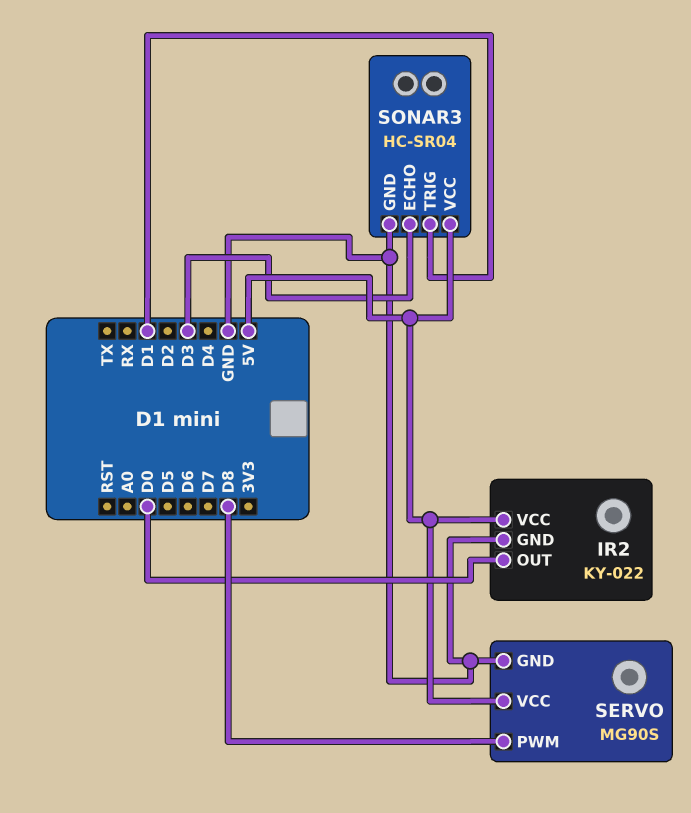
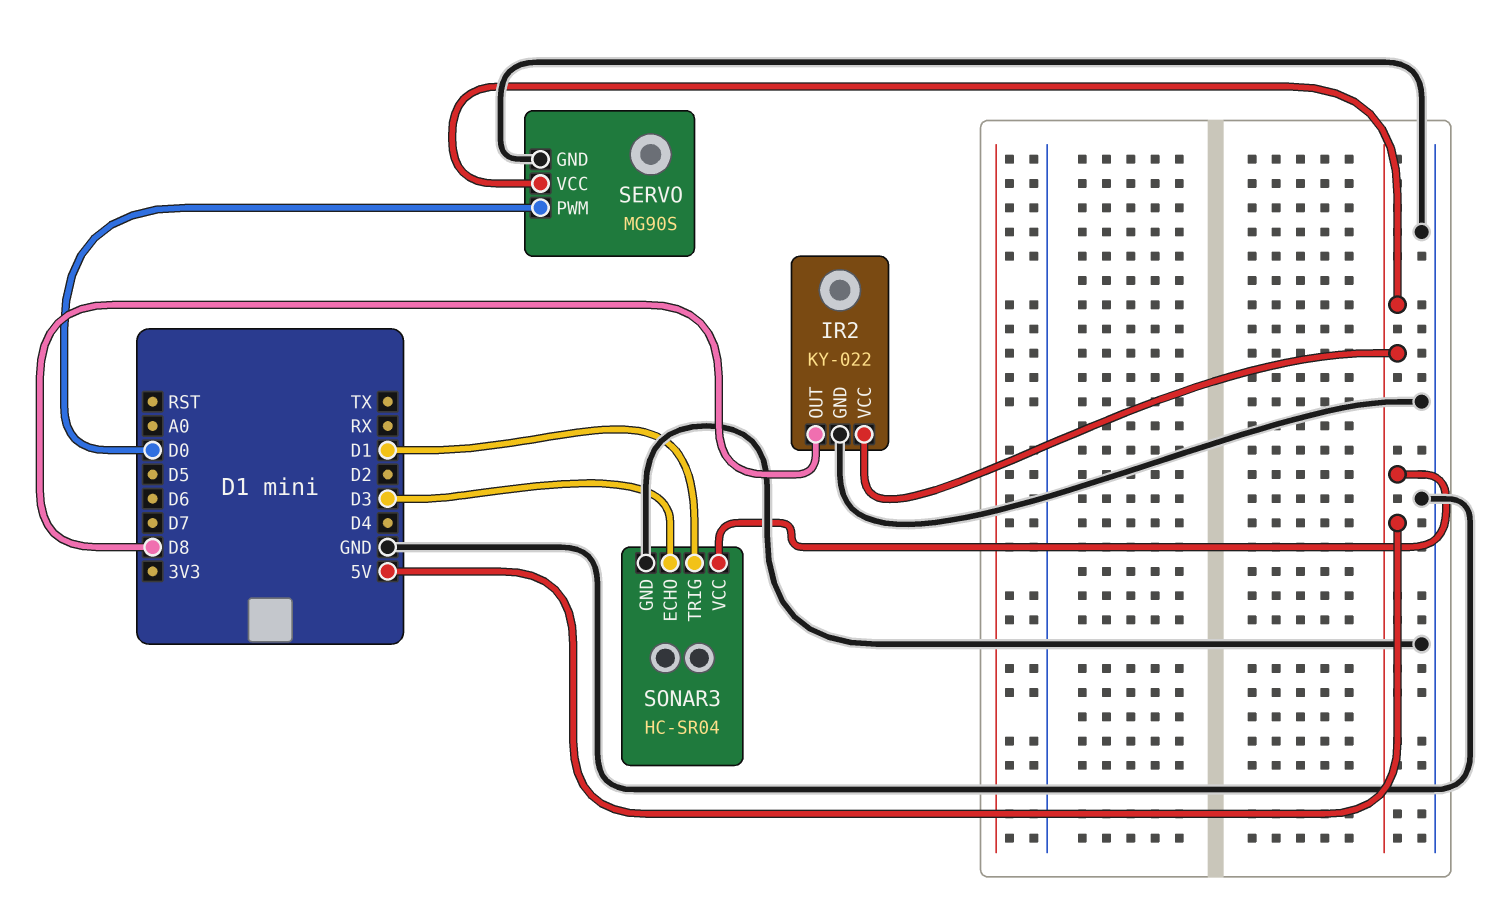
IR2 pin OUT: D0 -> D8
SERVO pin PWM: D8 -> D0

